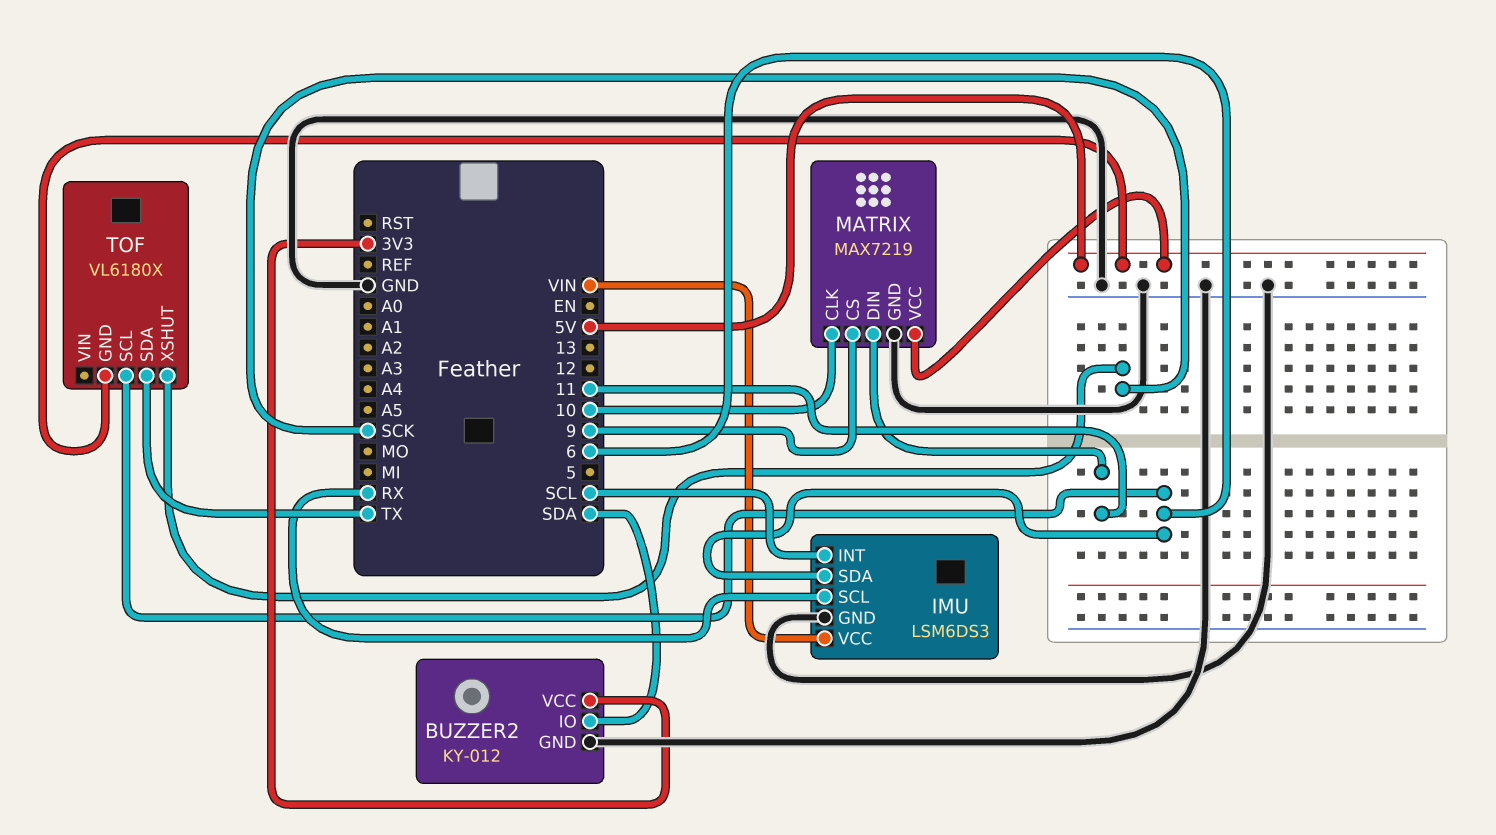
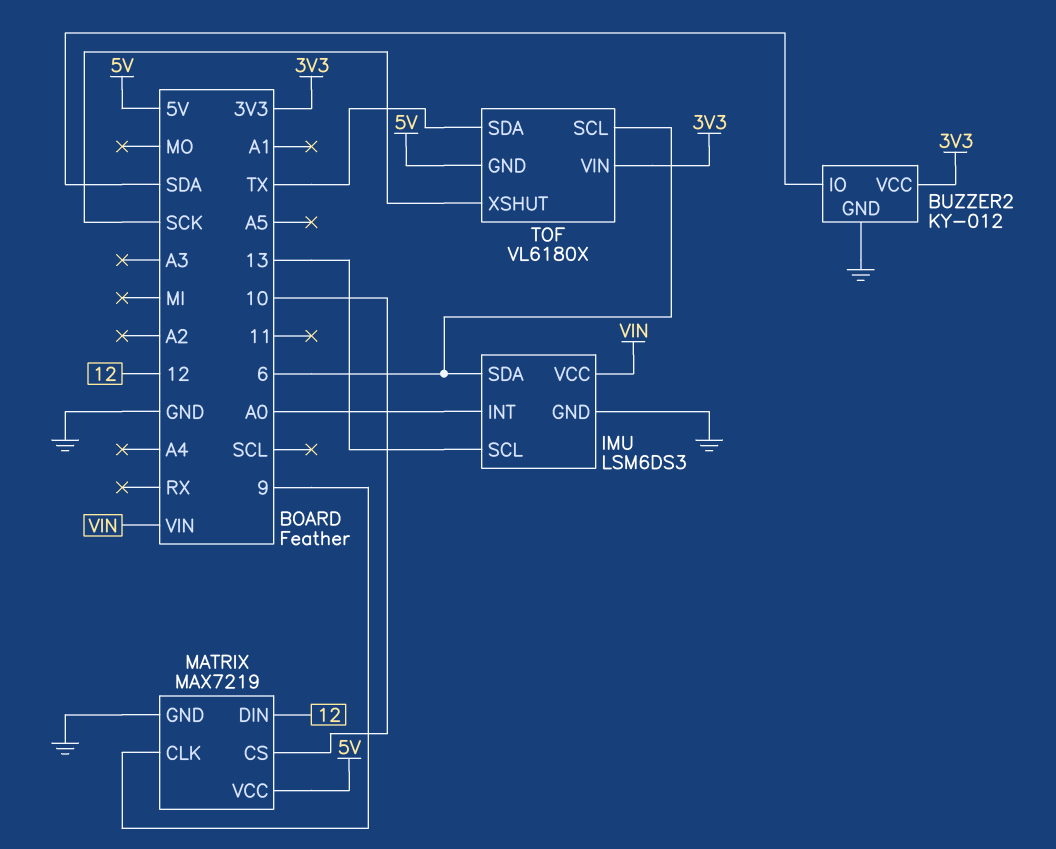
IMU pin INT: SCL -> A0
IMU pin SCL: RX -> 13
MATRIX pin CLK: 10 -> 9
MATRIX pin CS: 9 -> 10
MATRIX pin DIN: 11 -> 12
TOF pin VIN: none -> 3V3

